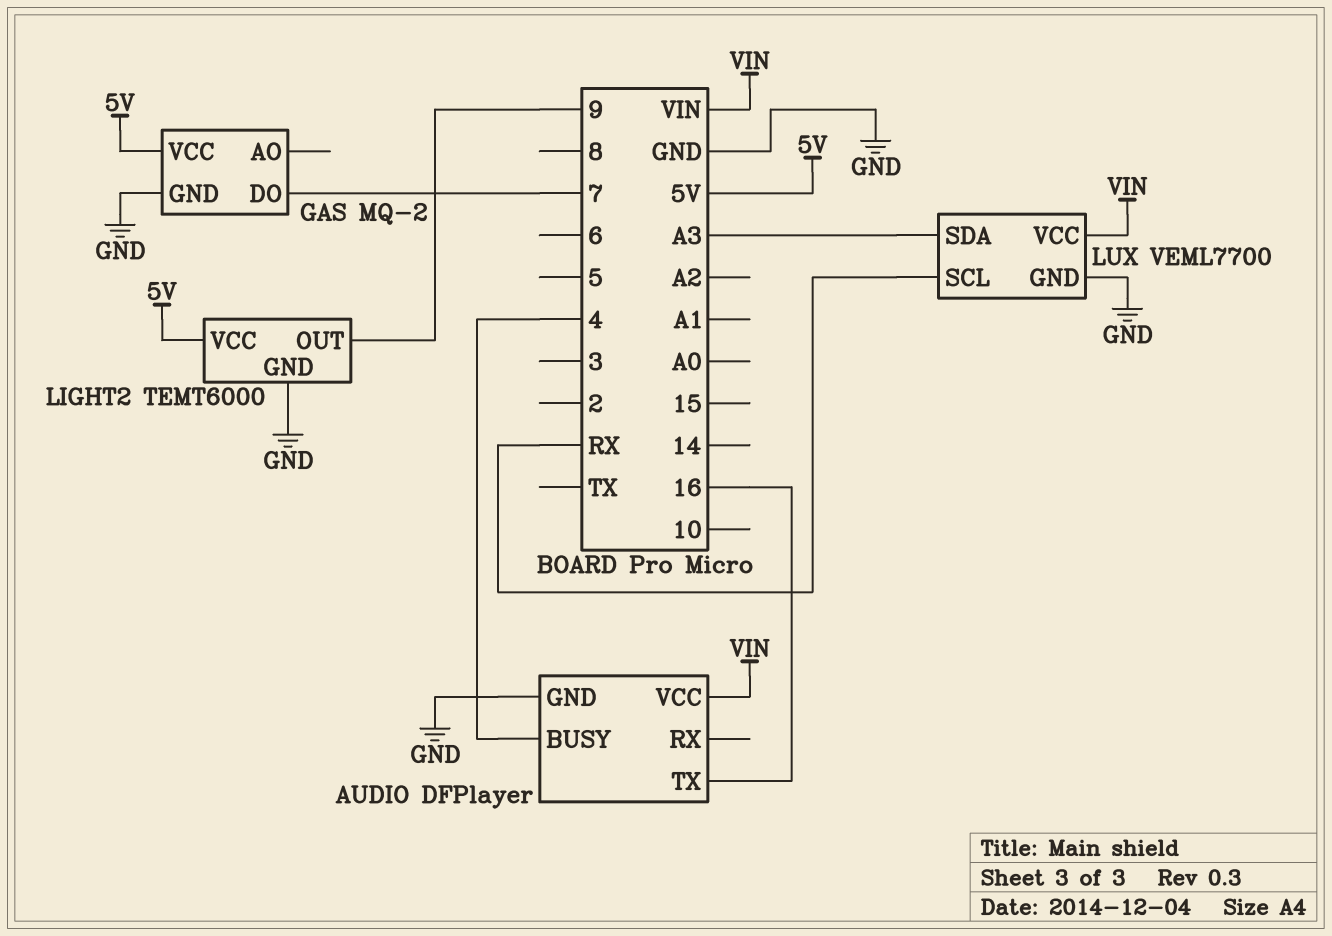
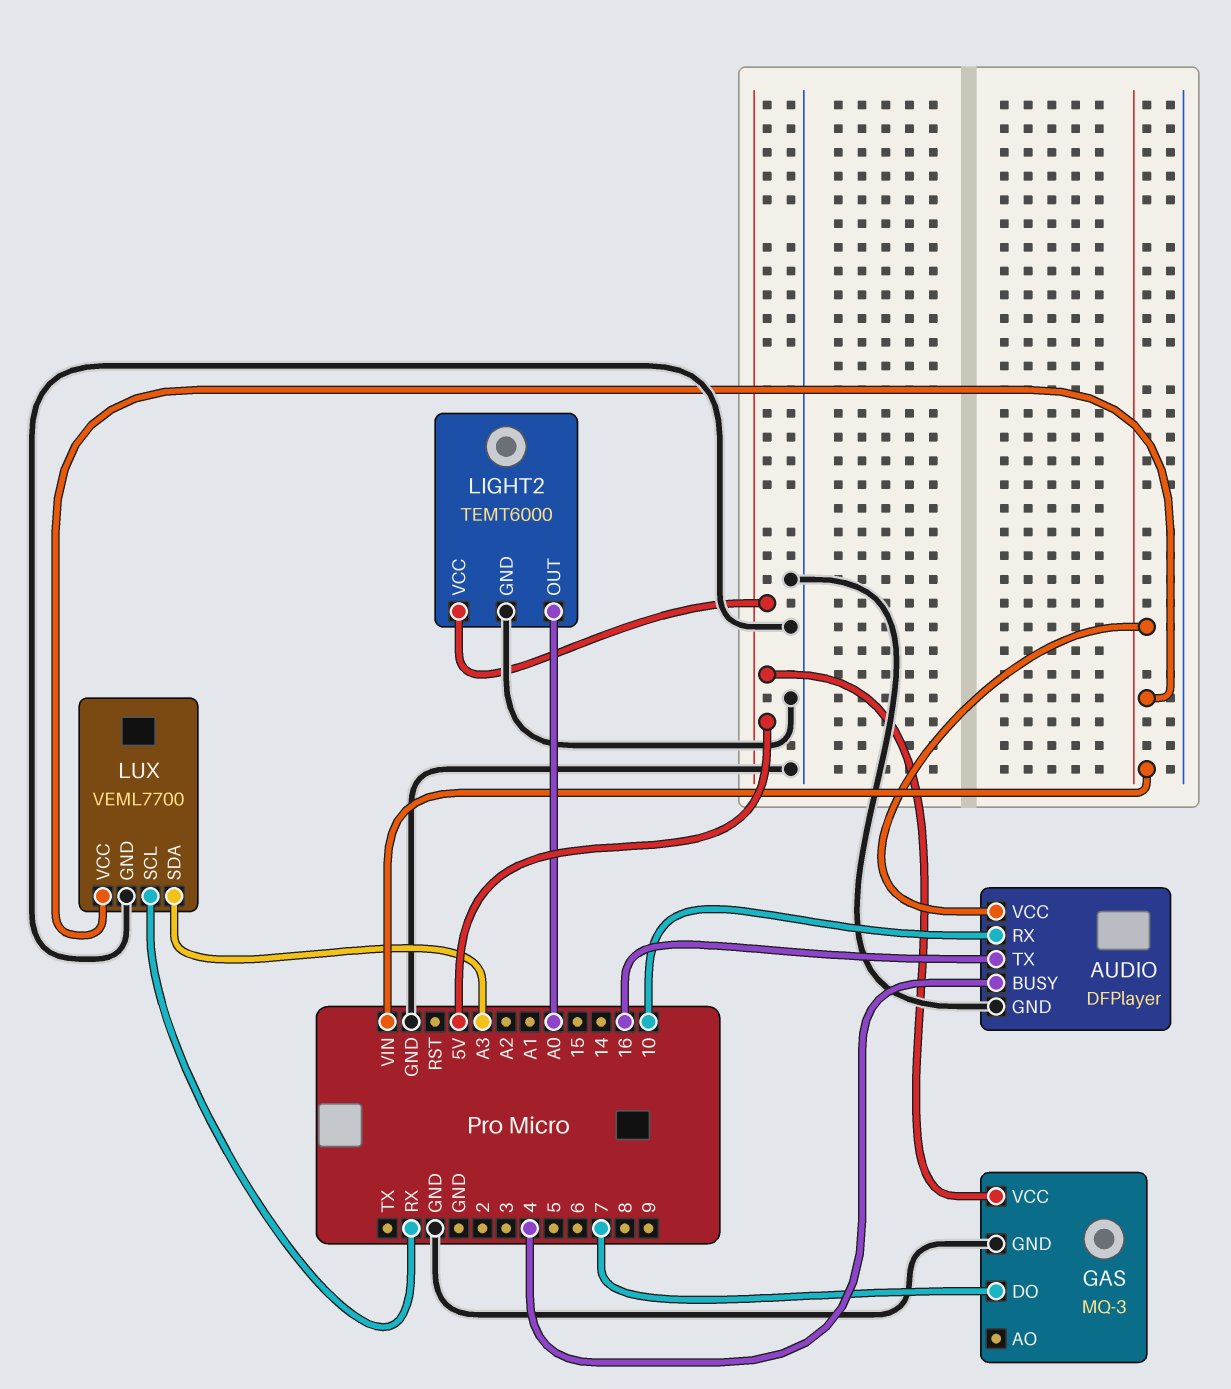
AUDIO pin RX: none -> 10
GAS: MQ-2 -> MQ-3
LIGHT2 pin OUT: 9 -> A0

